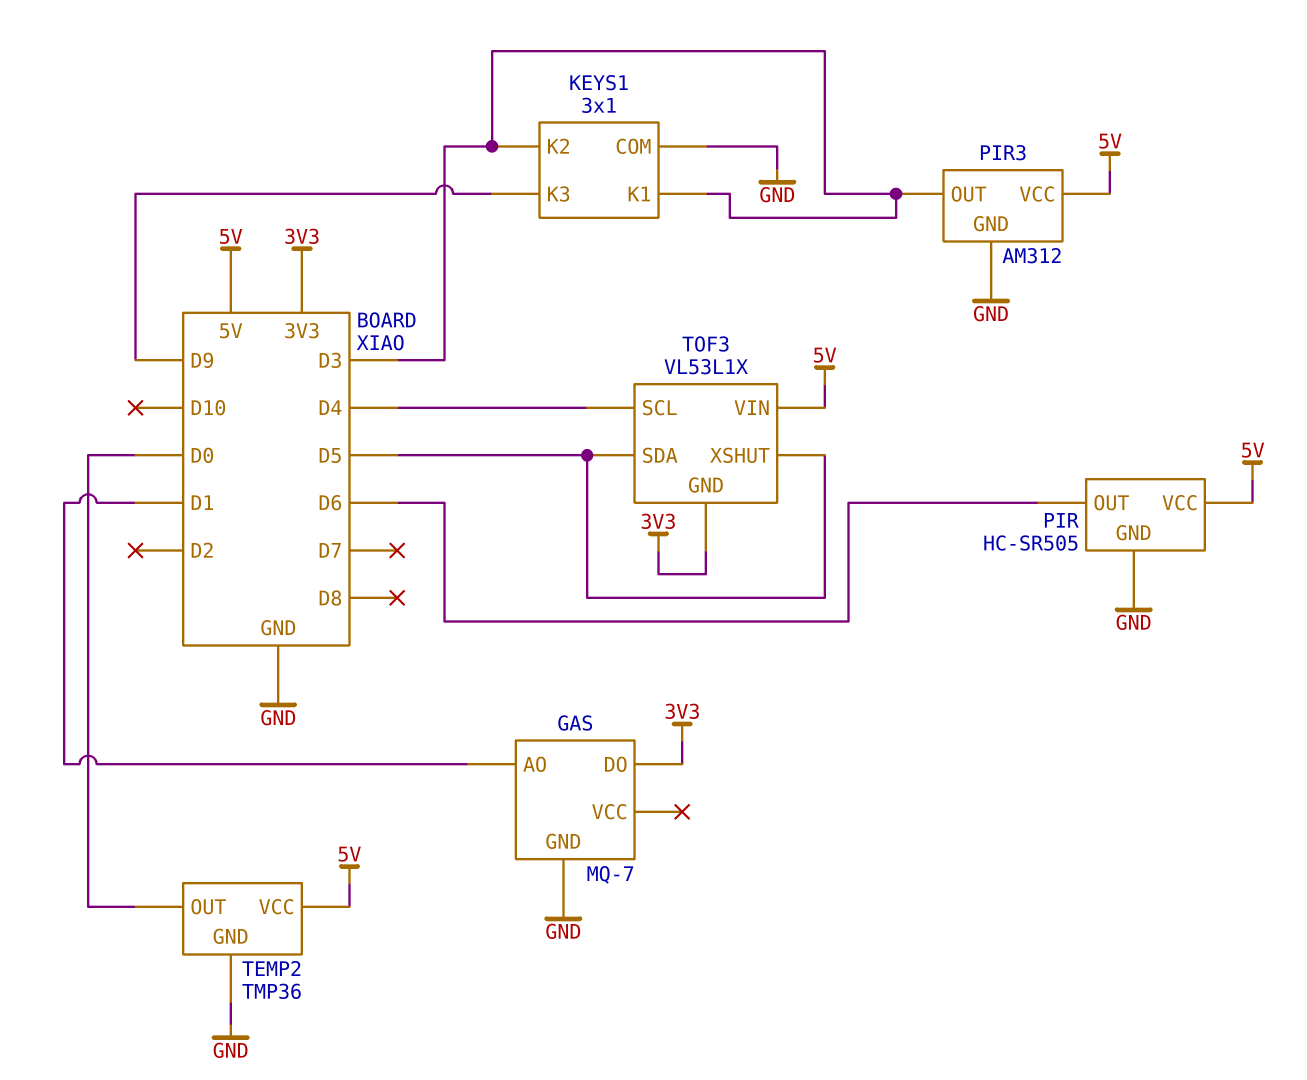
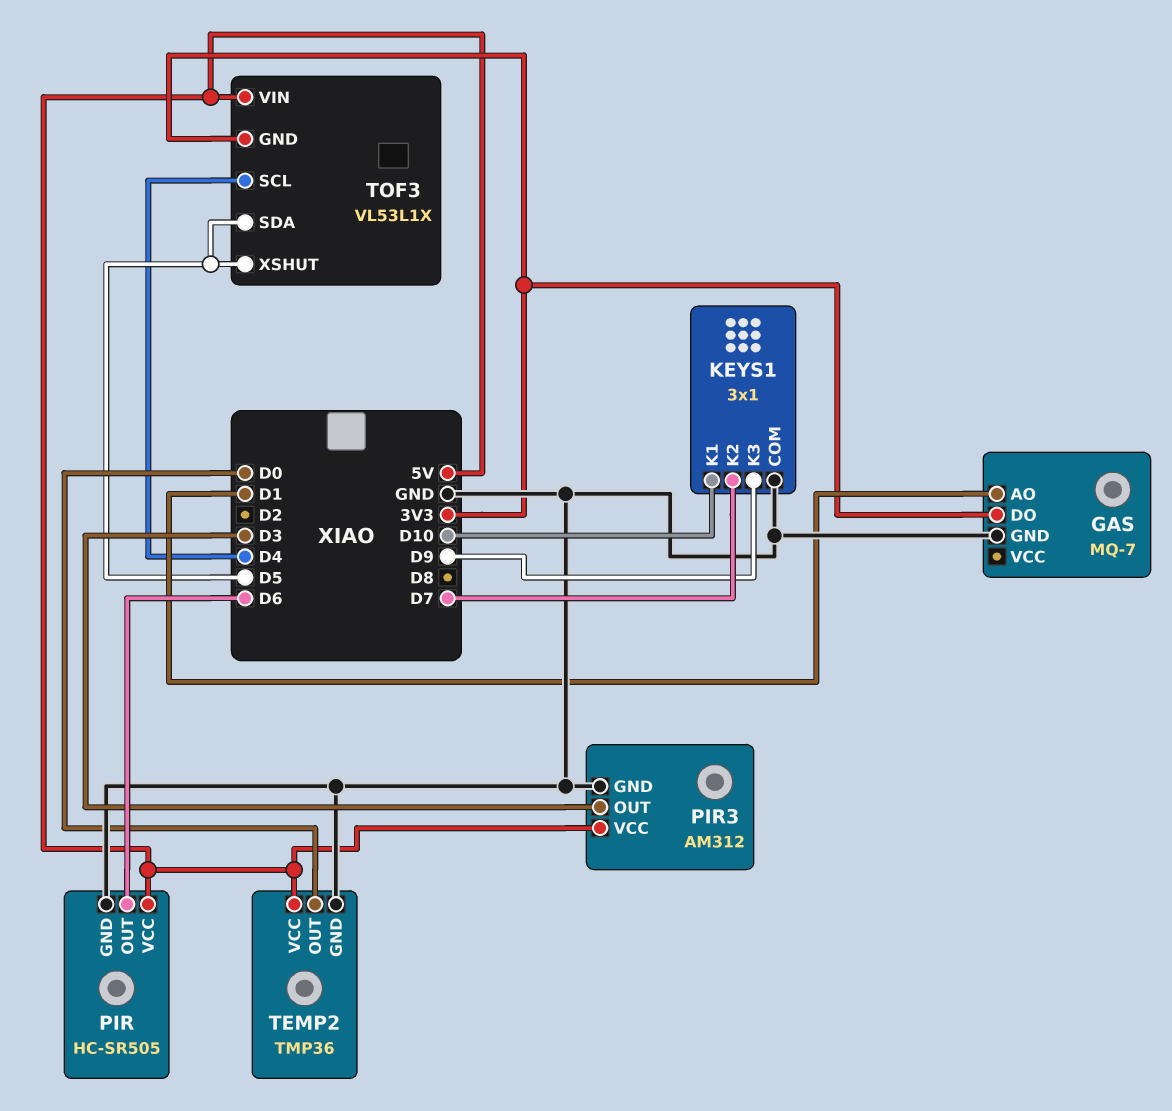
KEYS1 pin K1: D3 -> D10
KEYS1 pin K2: D3 -> D7

